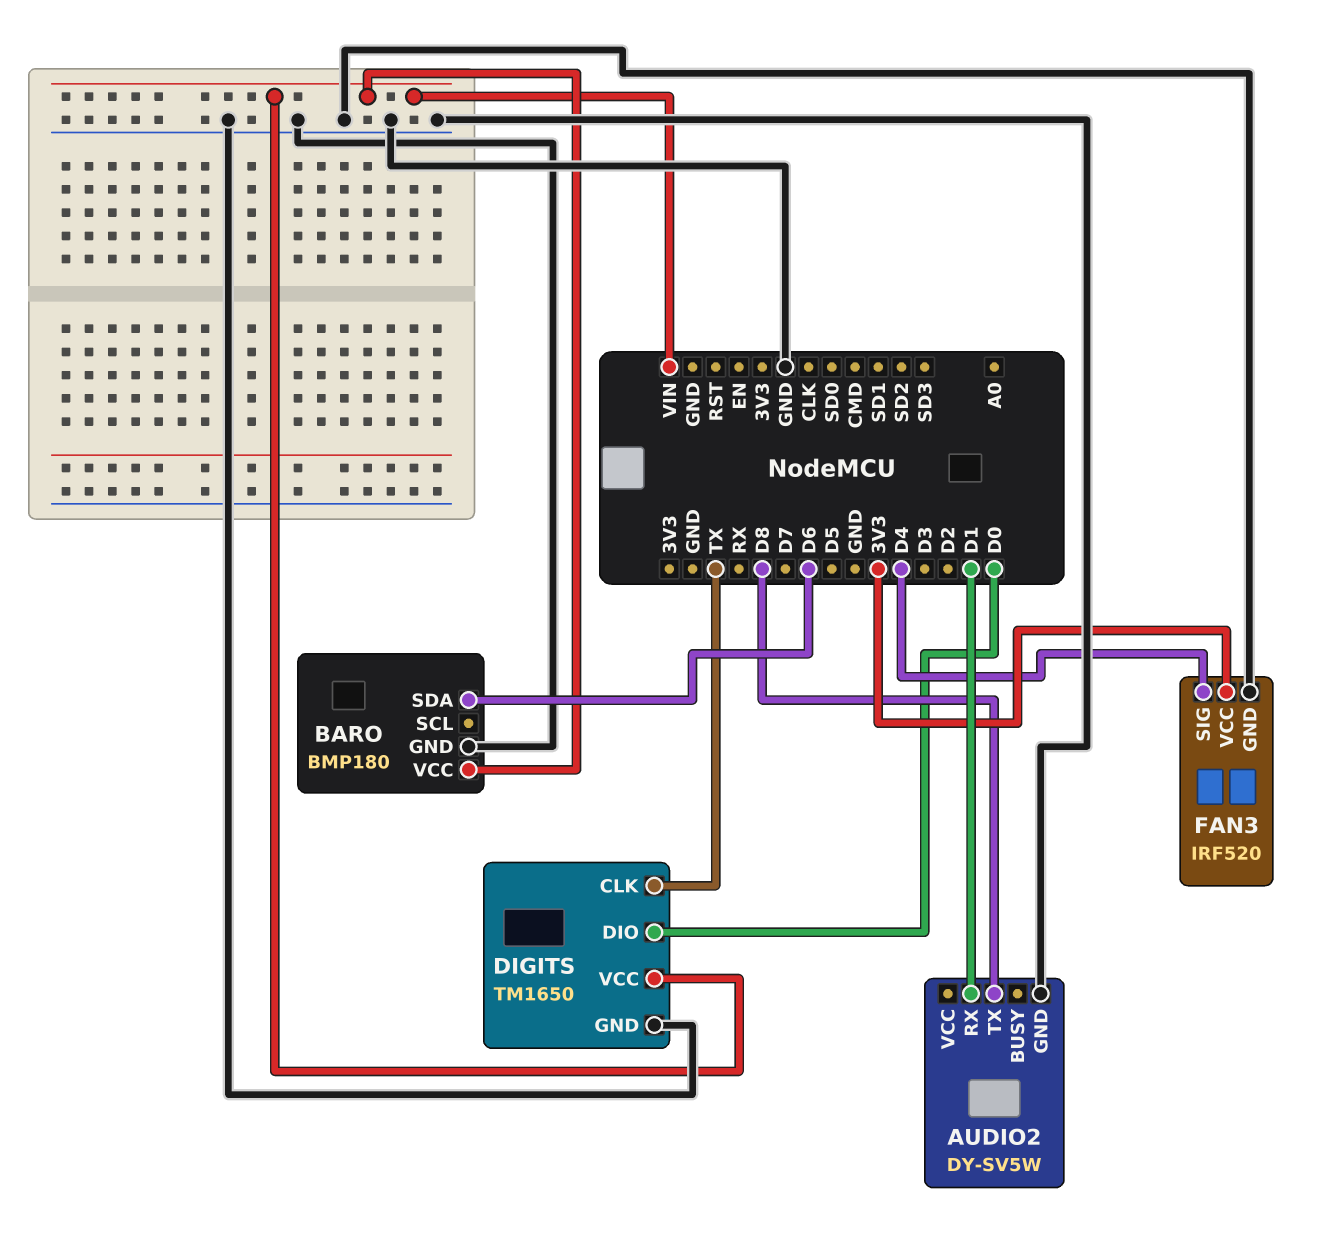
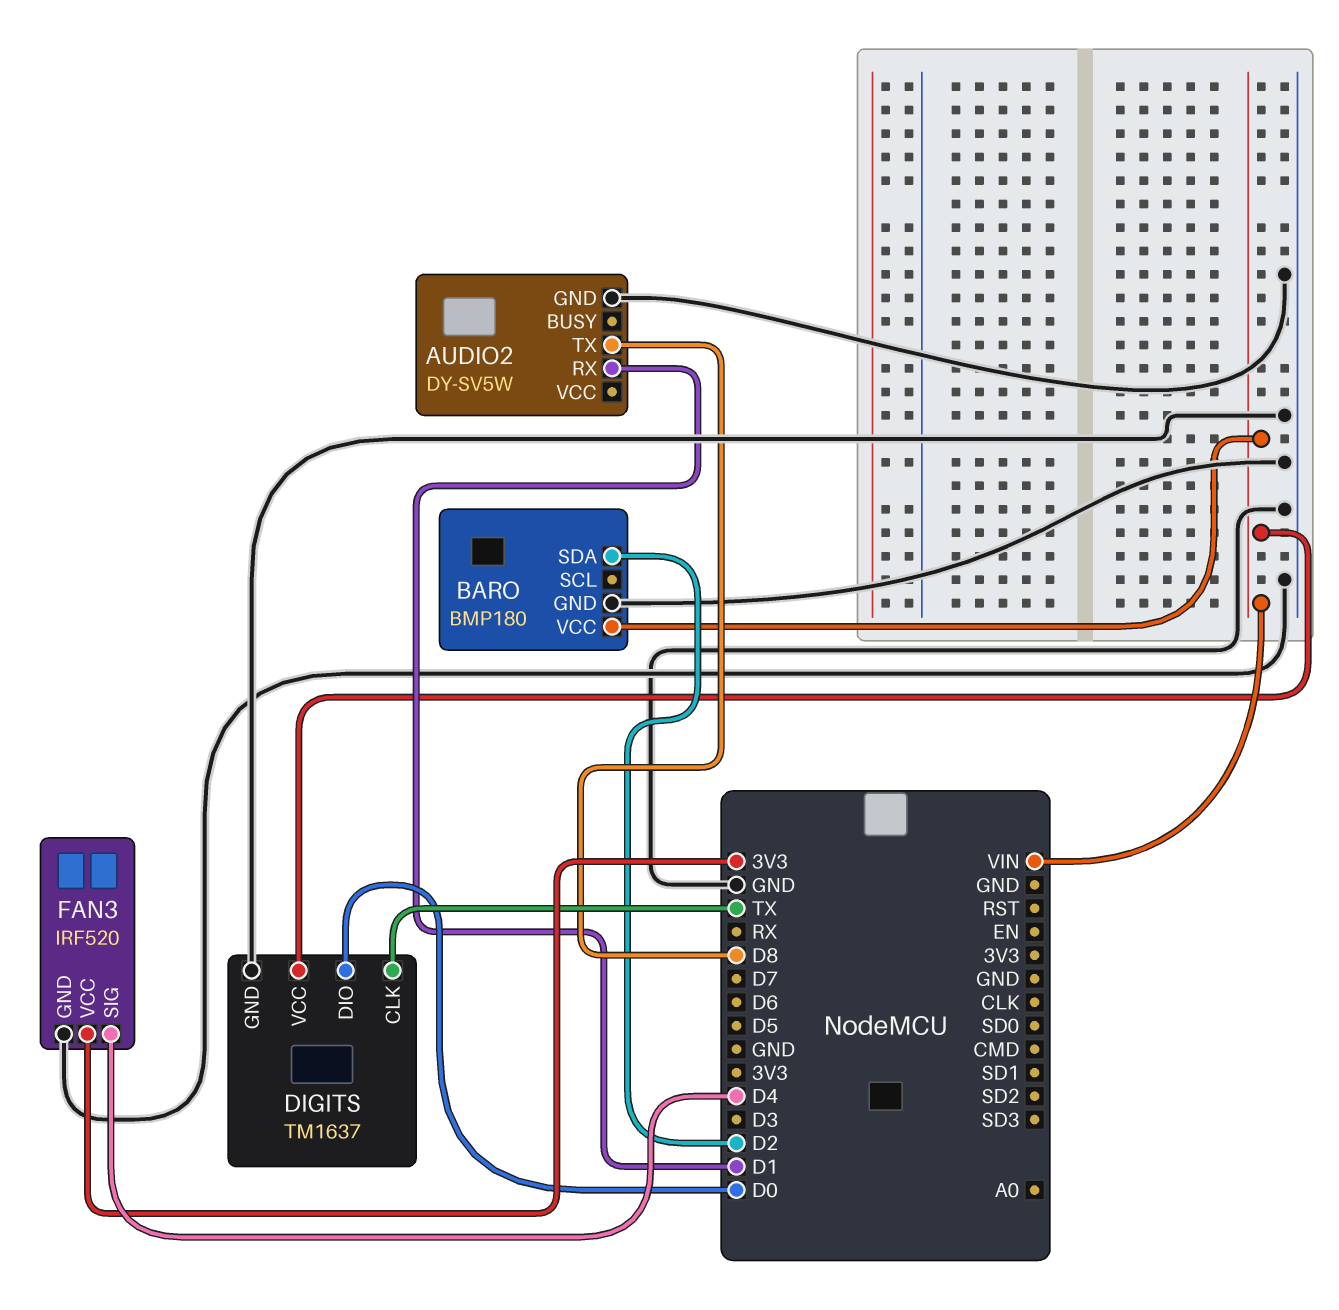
BARO pin SDA: D6 -> D2
DIGITS: TM1650 -> TM1637

